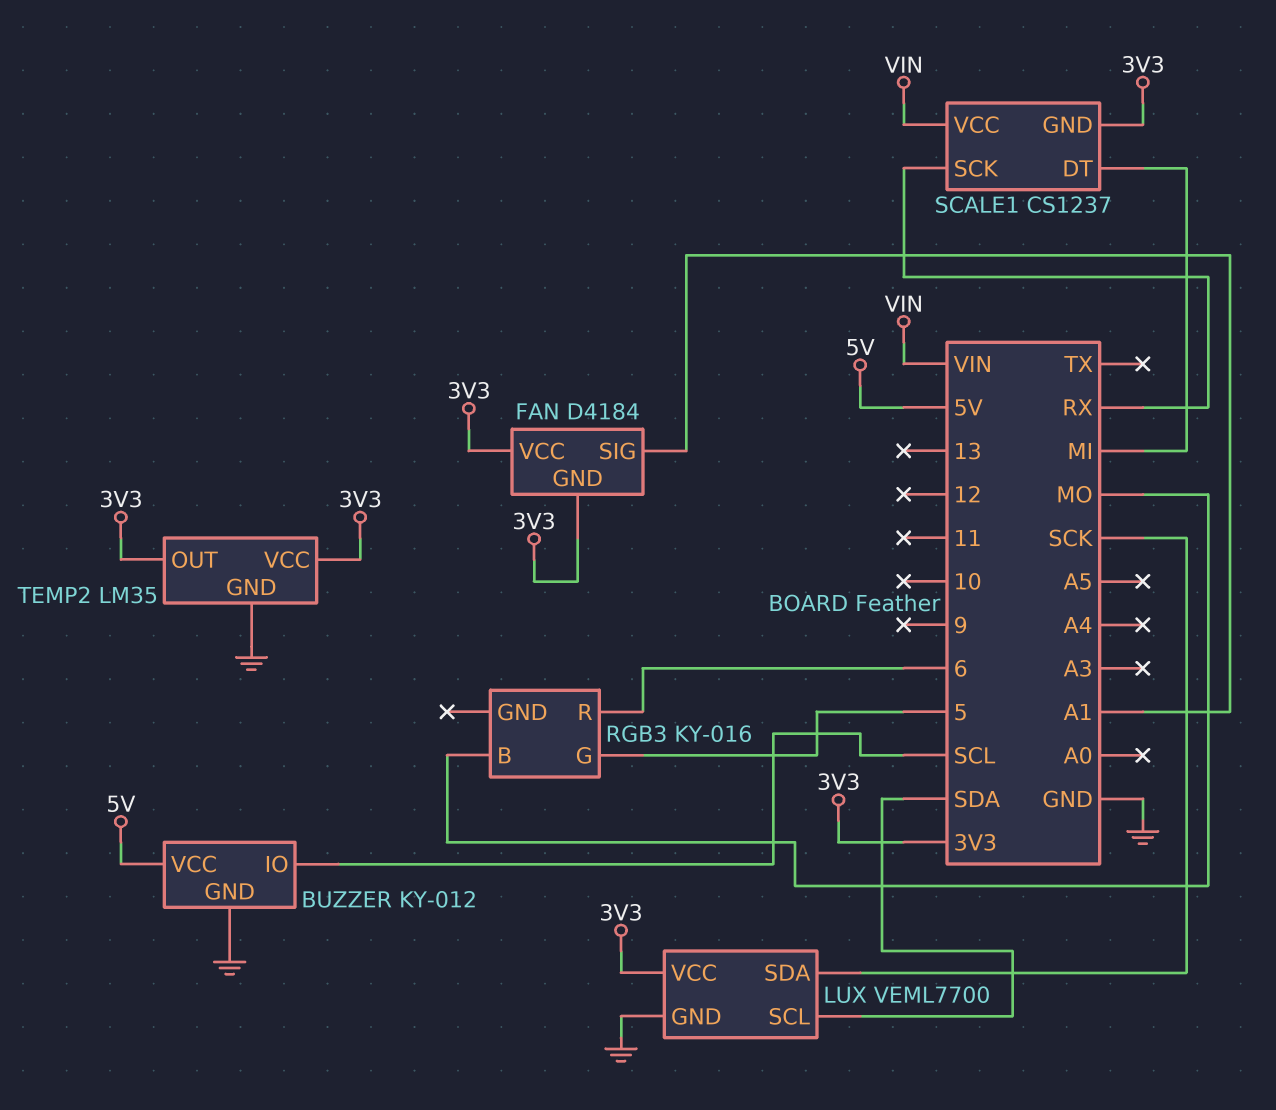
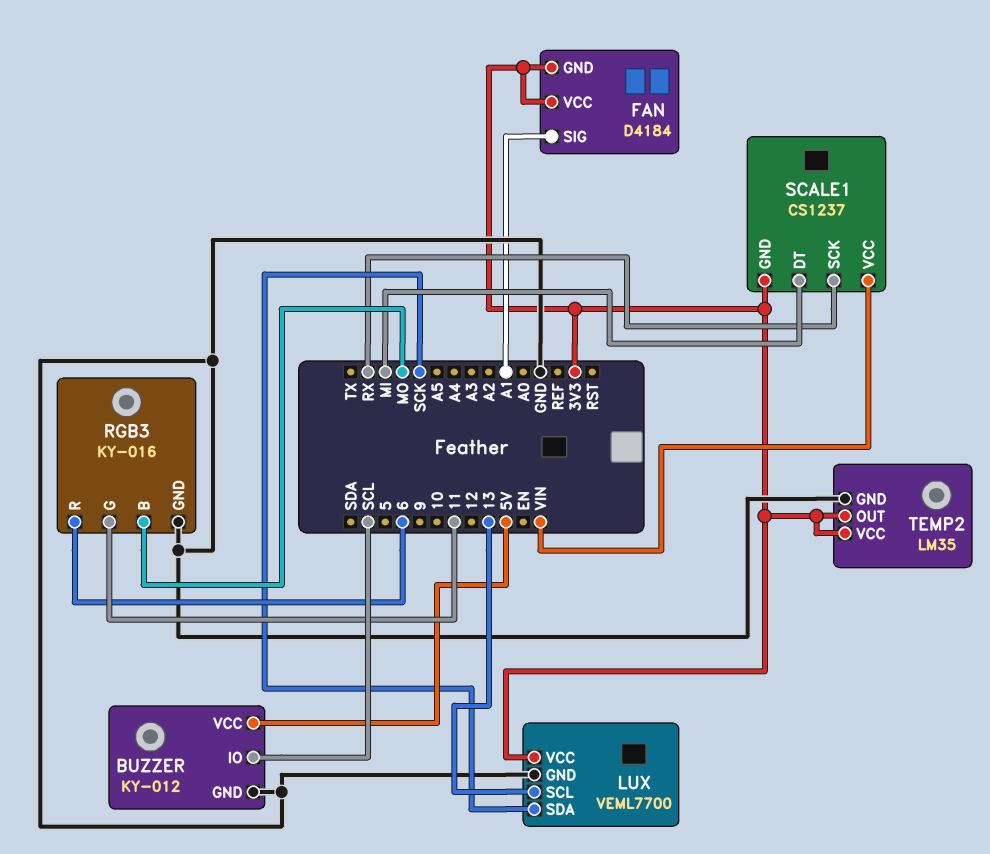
LUX pin SCL: SDA -> 13
RGB3 pin G: 5 -> 11
RGB3 pin GND: none -> GND

